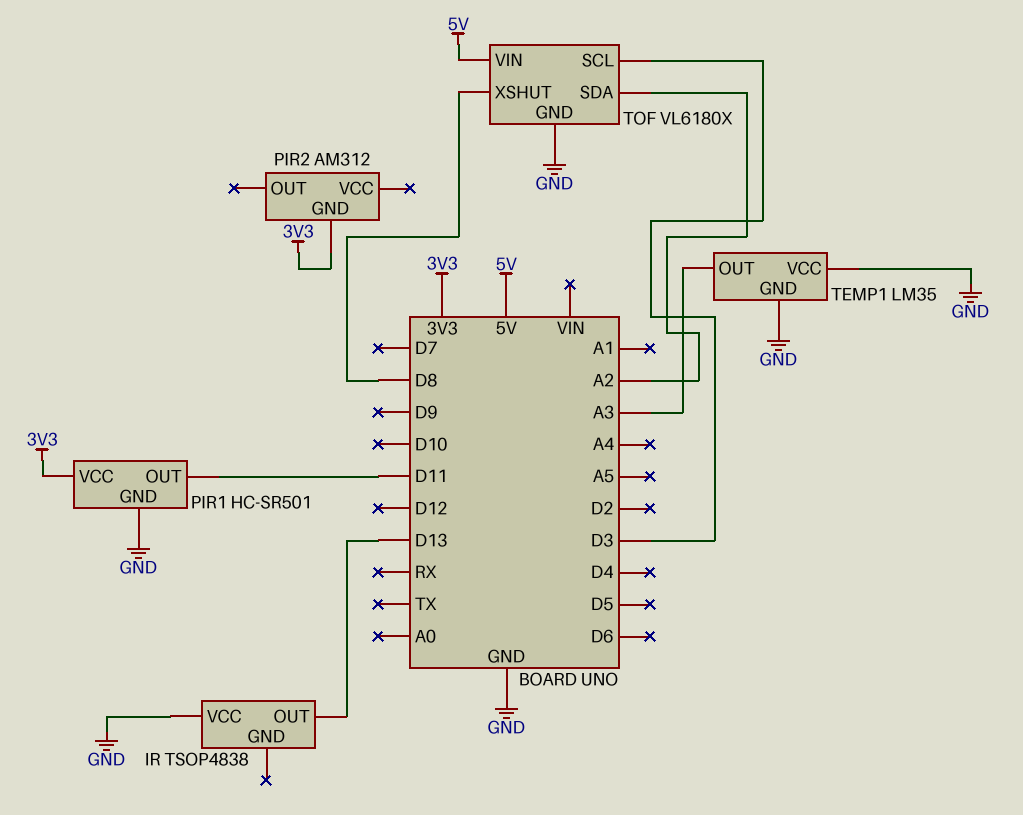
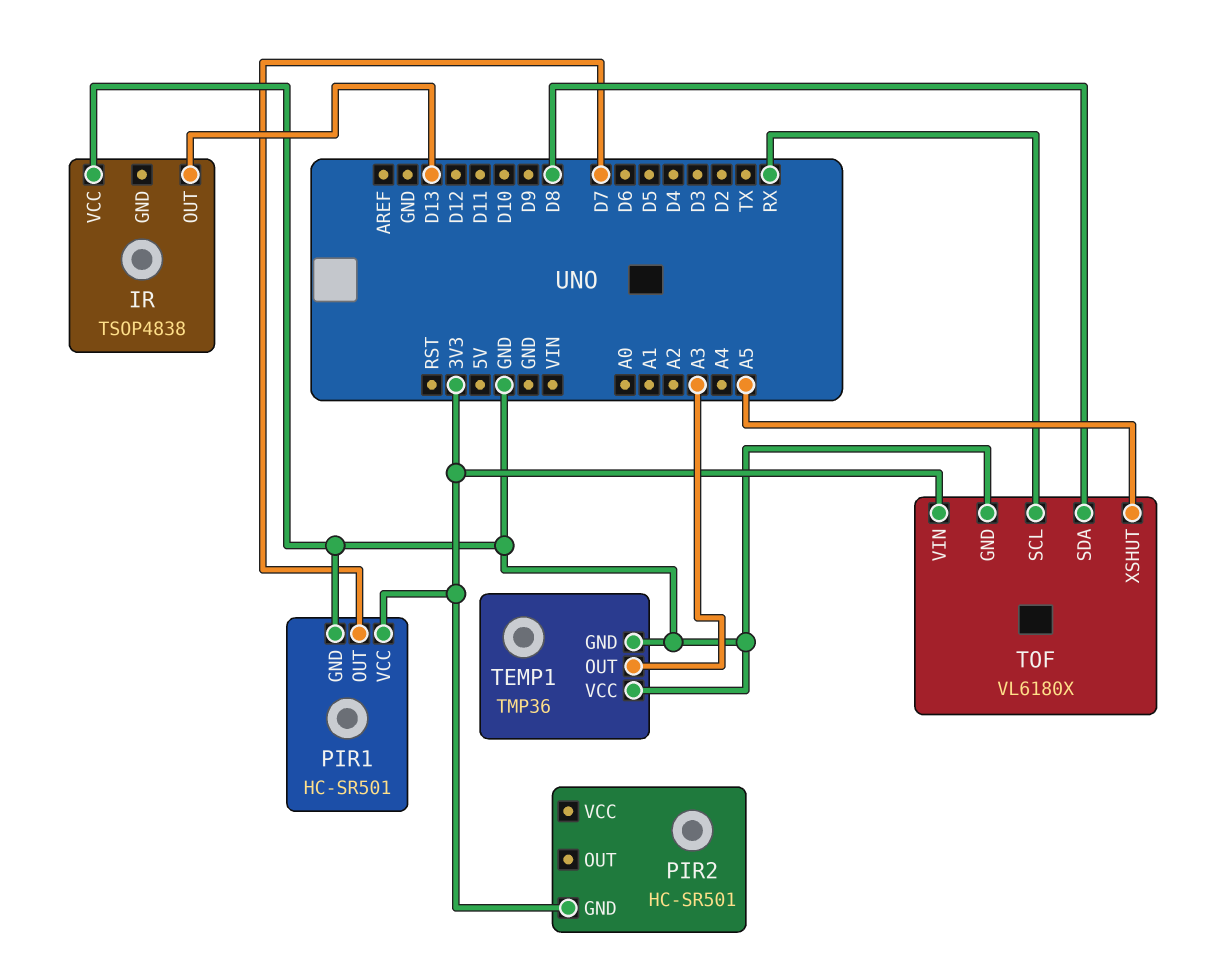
PIR1 pin OUT: D11 -> D7
PIR2: AM312 -> HC-SR501
TEMP1: LM35 -> TMP36
TOF pin SCL: D3 -> RX
TOF pin SDA: A2 -> D8
TOF pin VIN: 5V -> 3V3
TOF pin XSHUT: D8 -> A5

